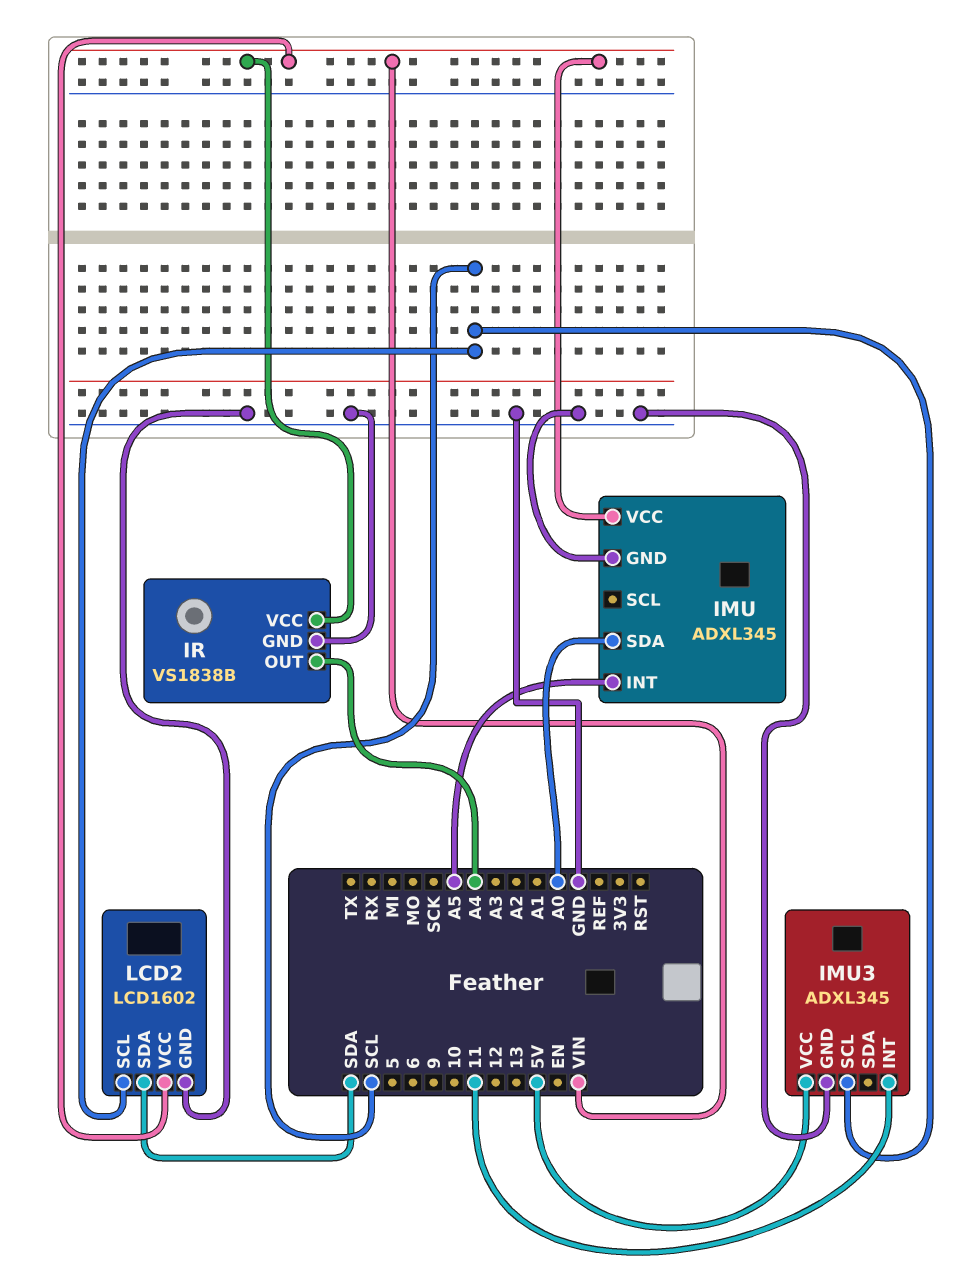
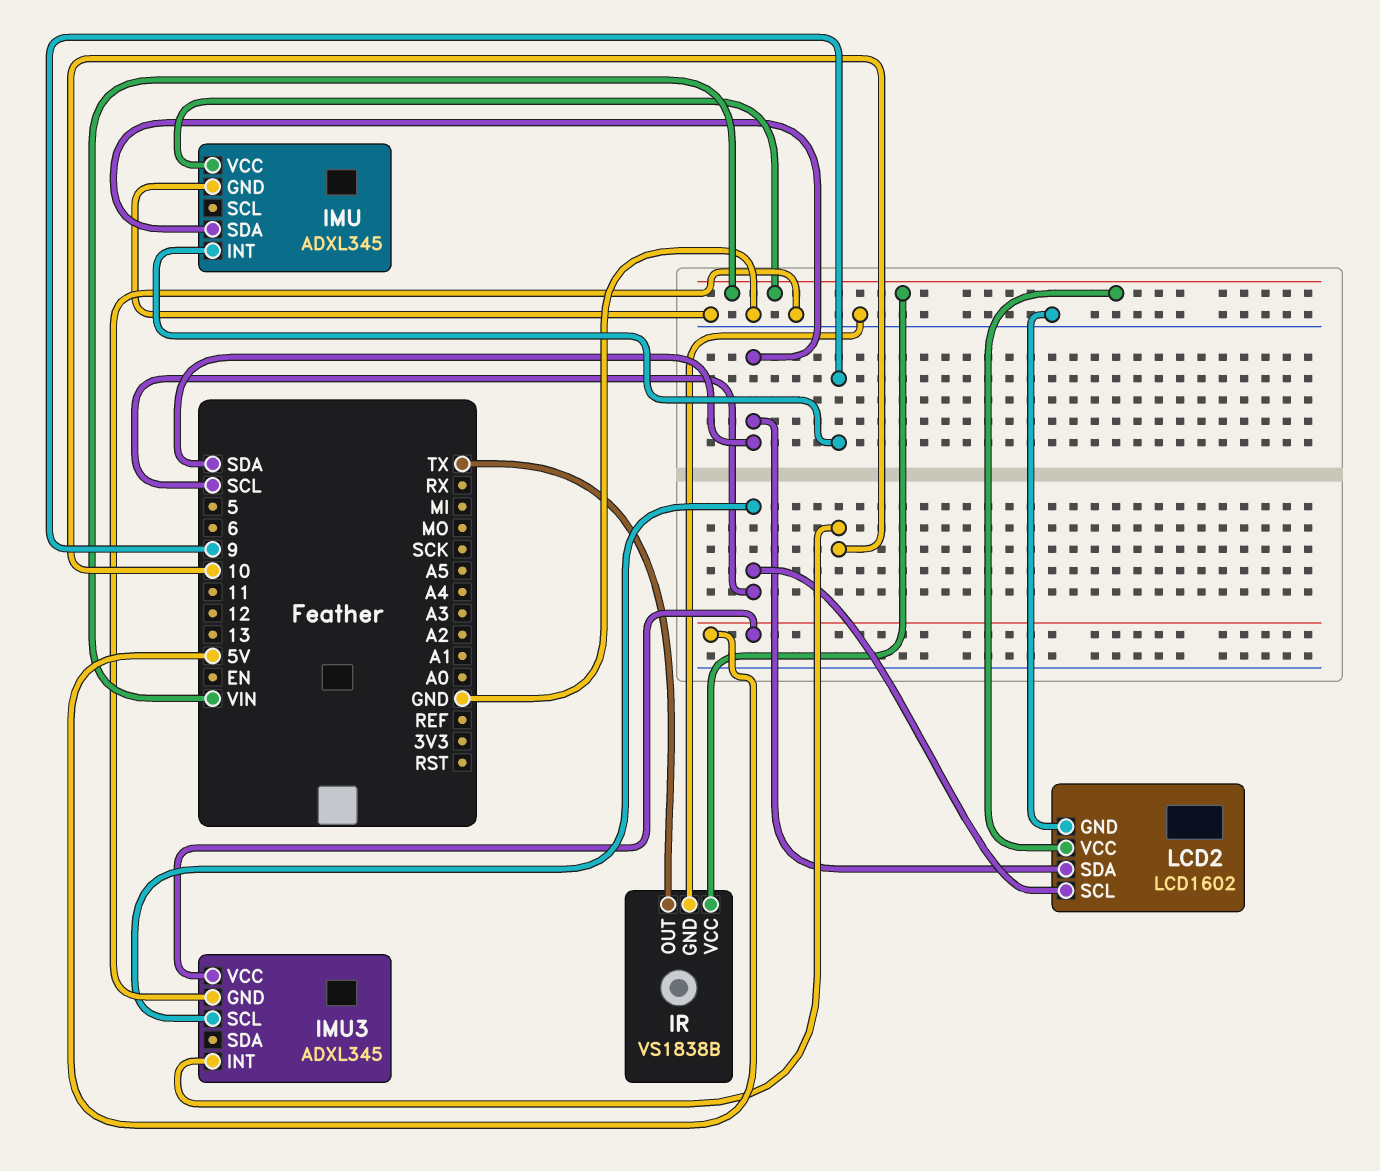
IMU pin INT: A5 -> 9
IMU pin SDA: A0 -> SDA
IMU3 pin INT: 11 -> 10
IR pin OUT: A4 -> TX

